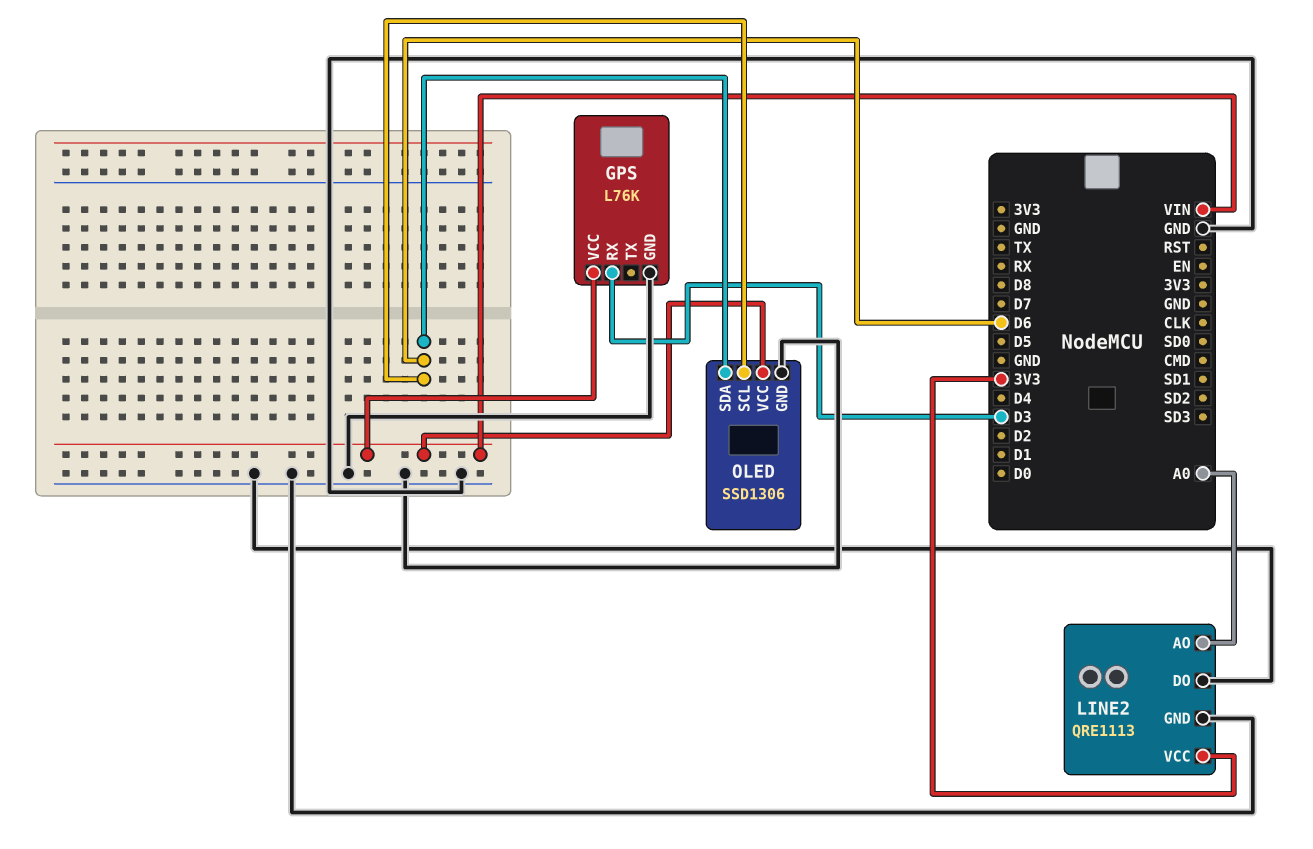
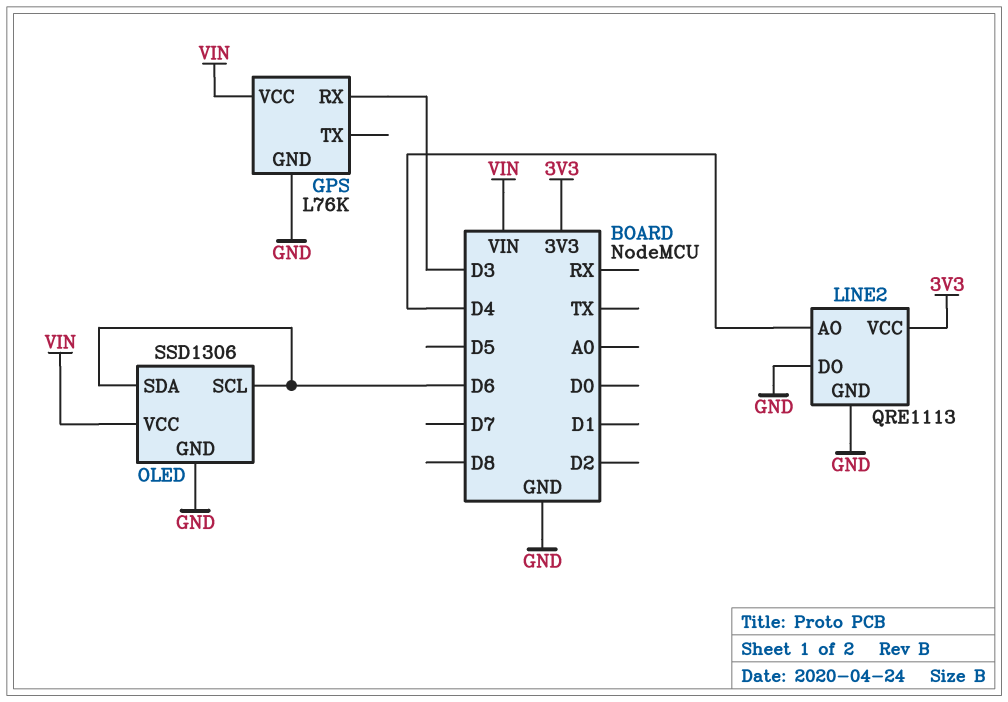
LINE2 pin AO: A0 -> D4

